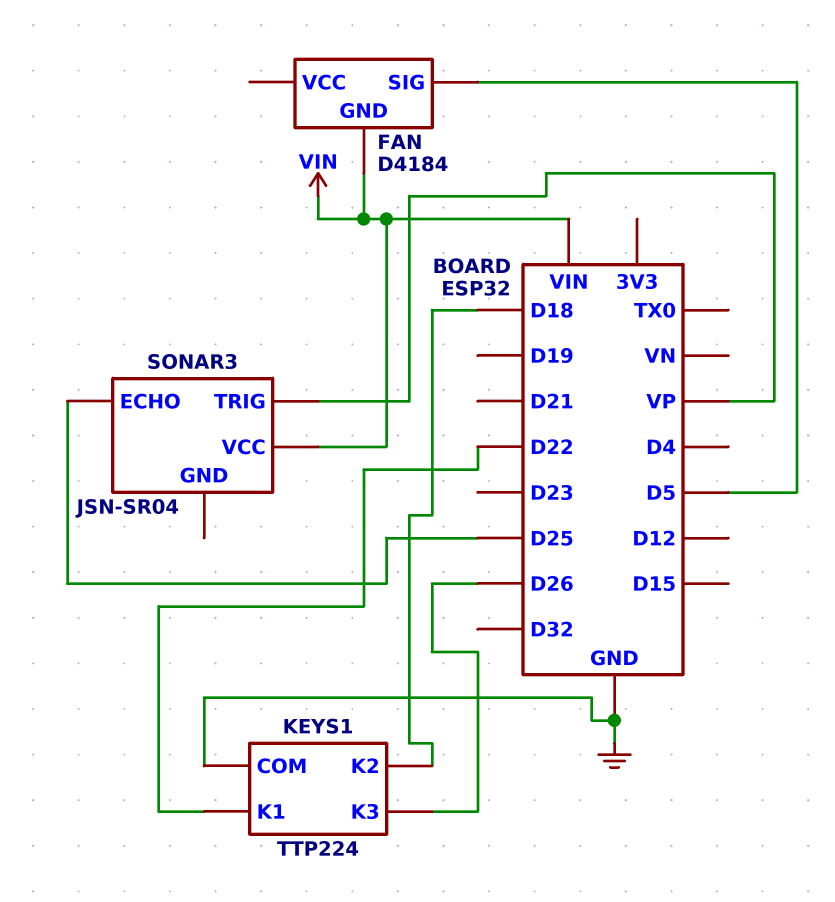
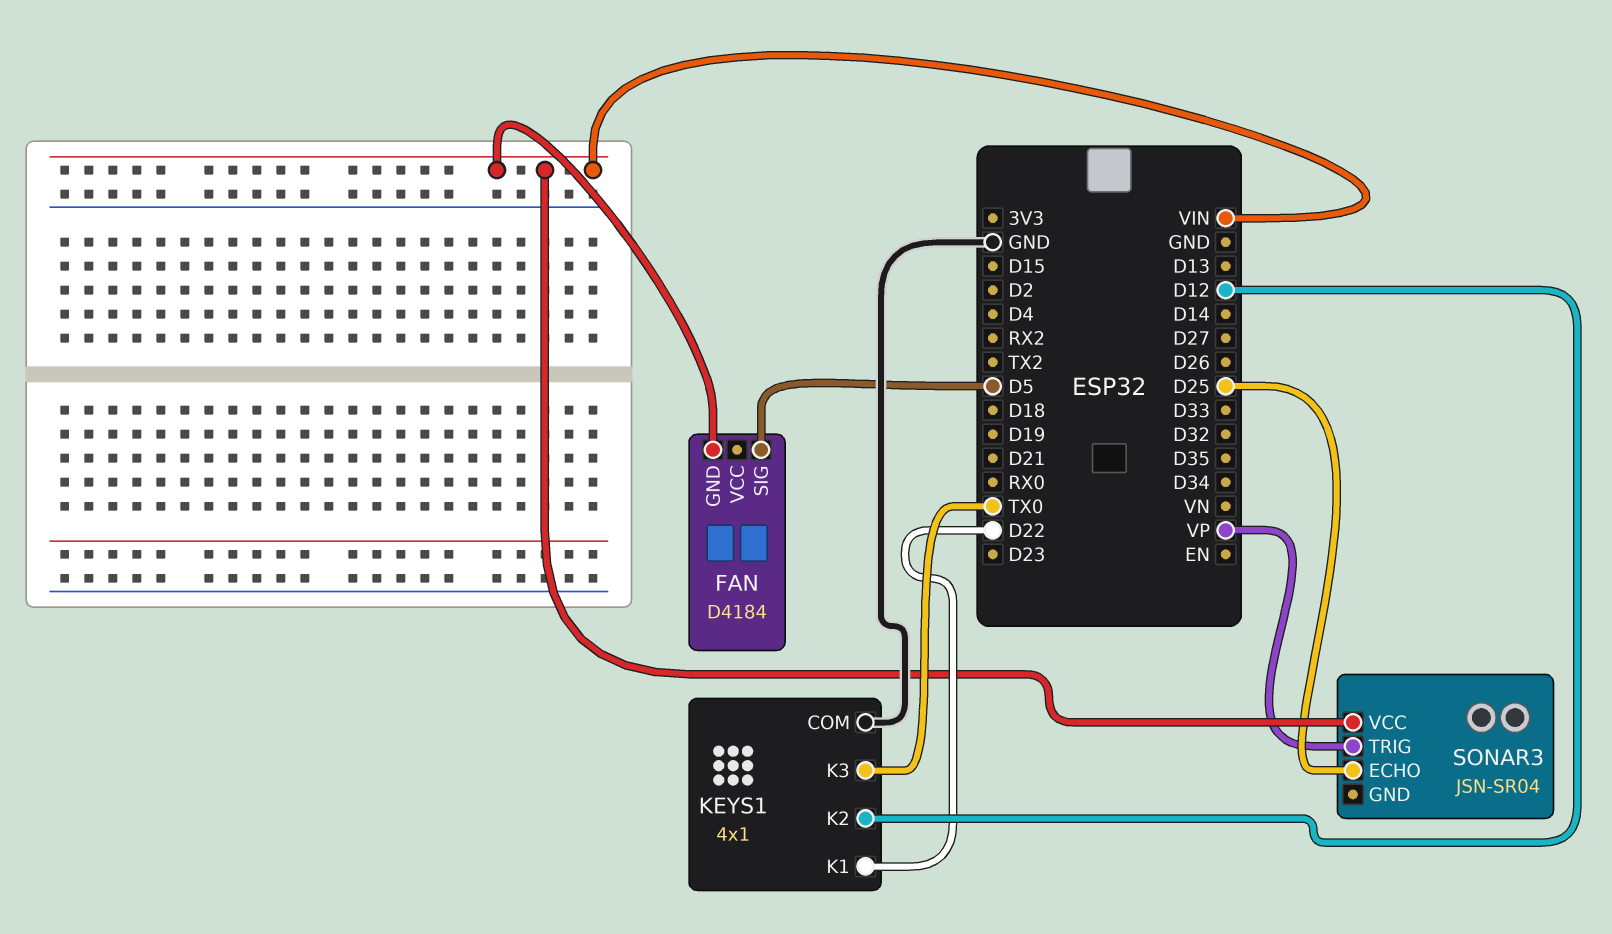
KEYS1: TTP224 -> 4x1
KEYS1 pin K2: D18 -> D12
KEYS1 pin K3: D26 -> TX0

